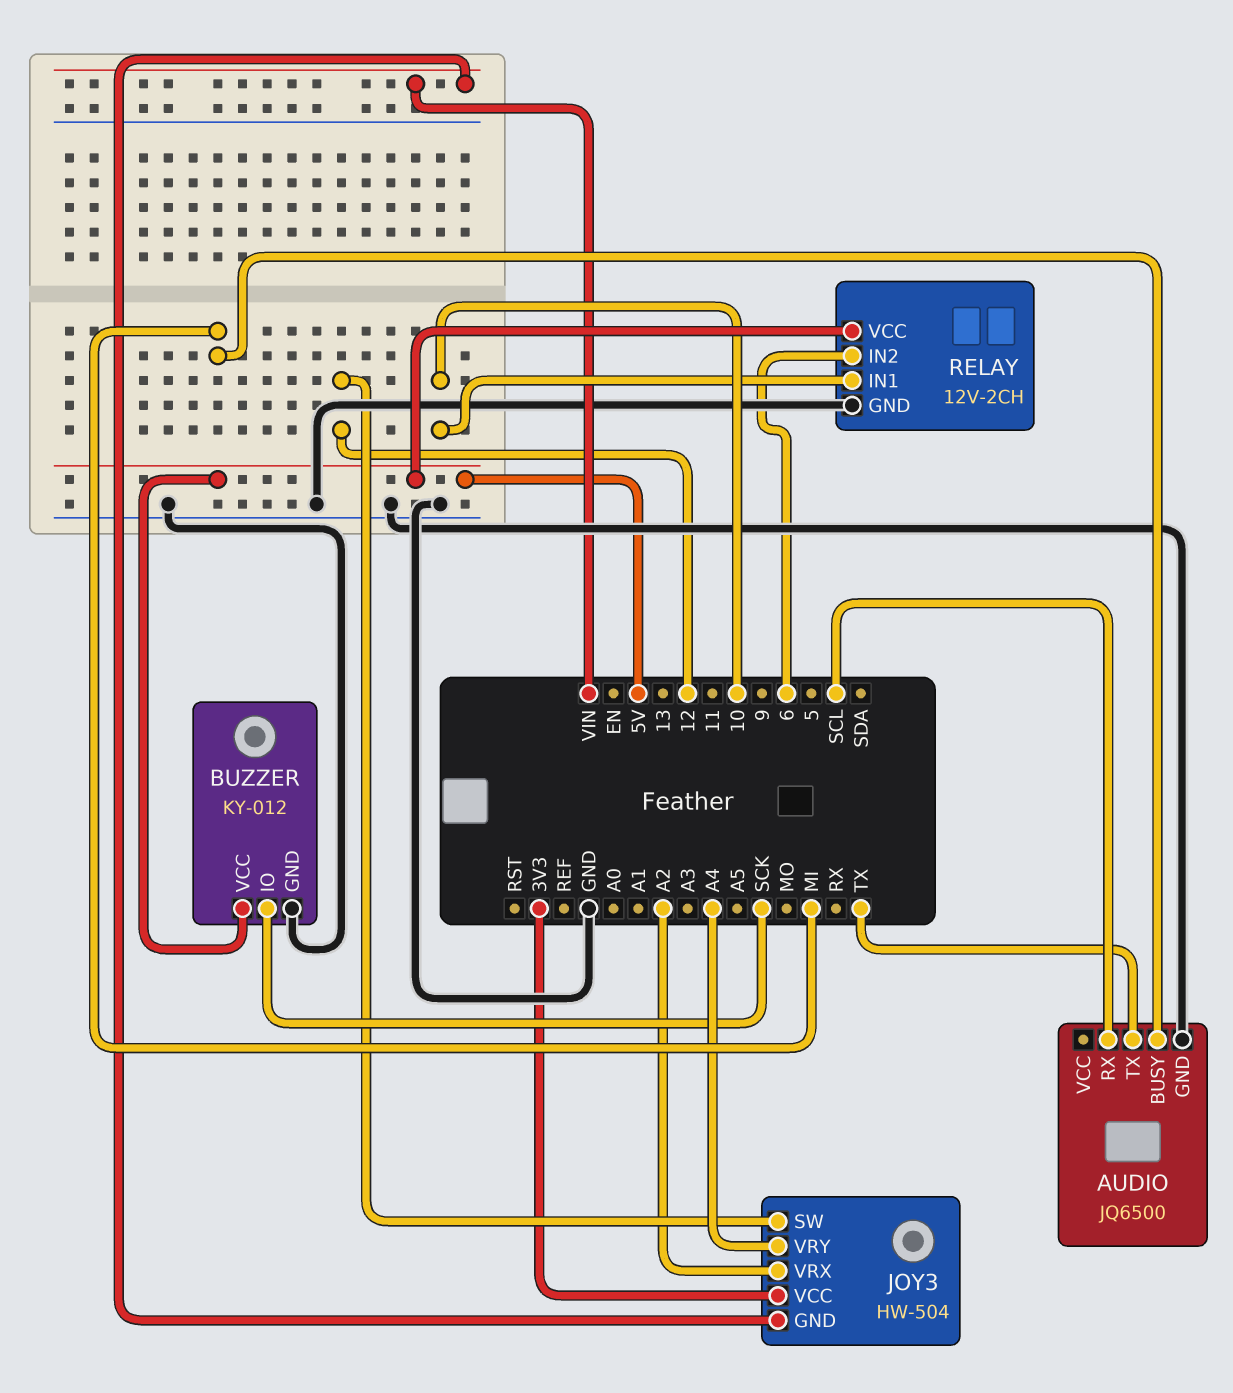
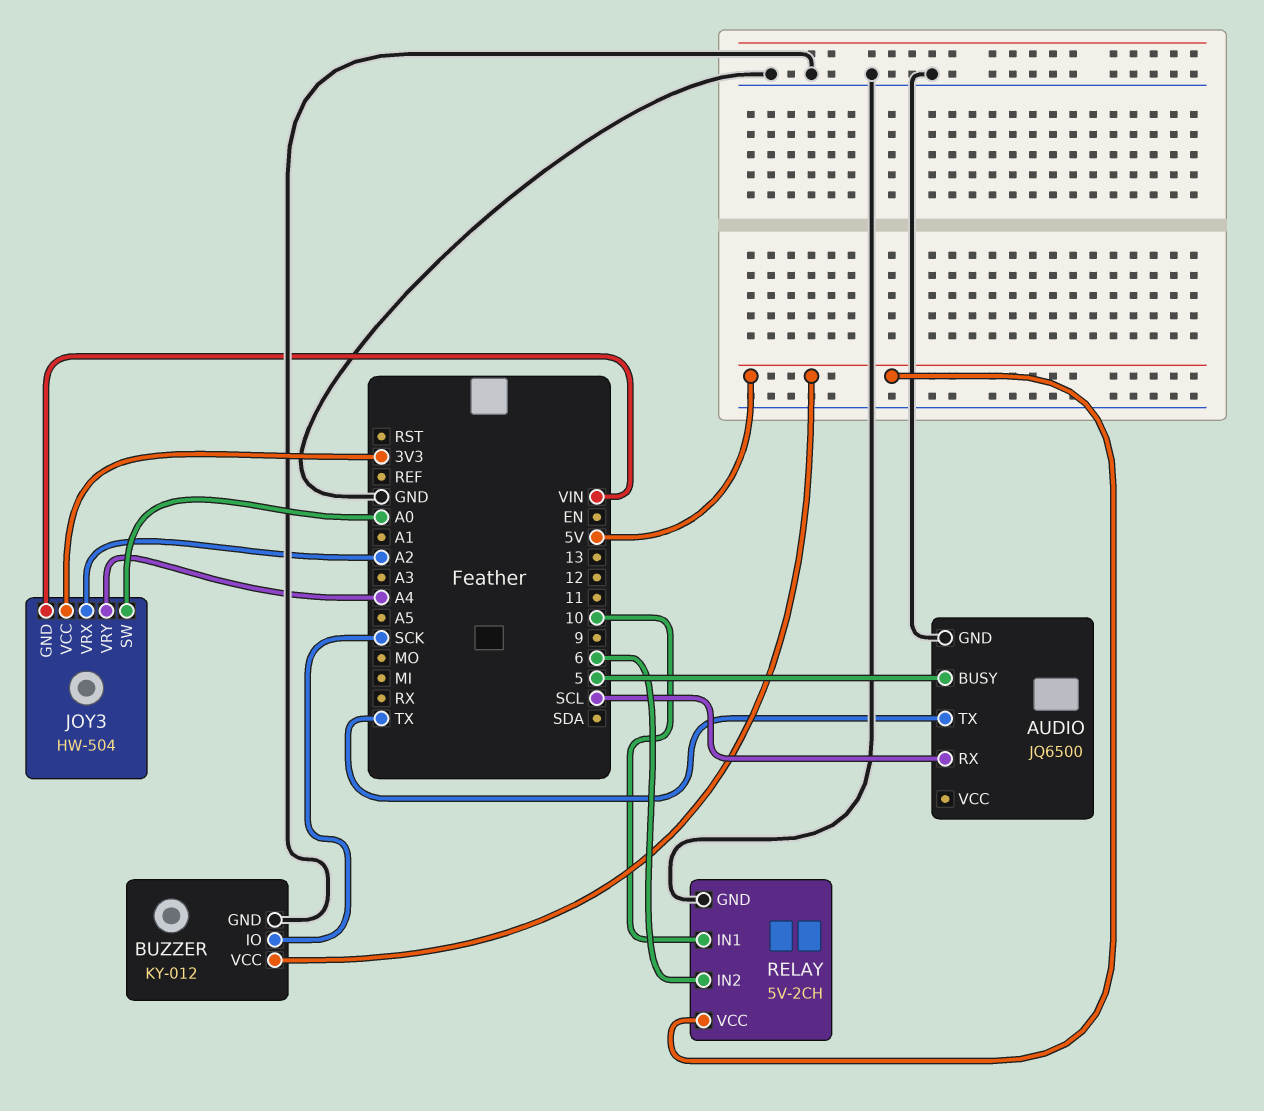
AUDIO pin BUSY: MI -> 5
JOY3 pin SW: 12 -> A0
RELAY: 12V-2CH -> 5V-2CH

